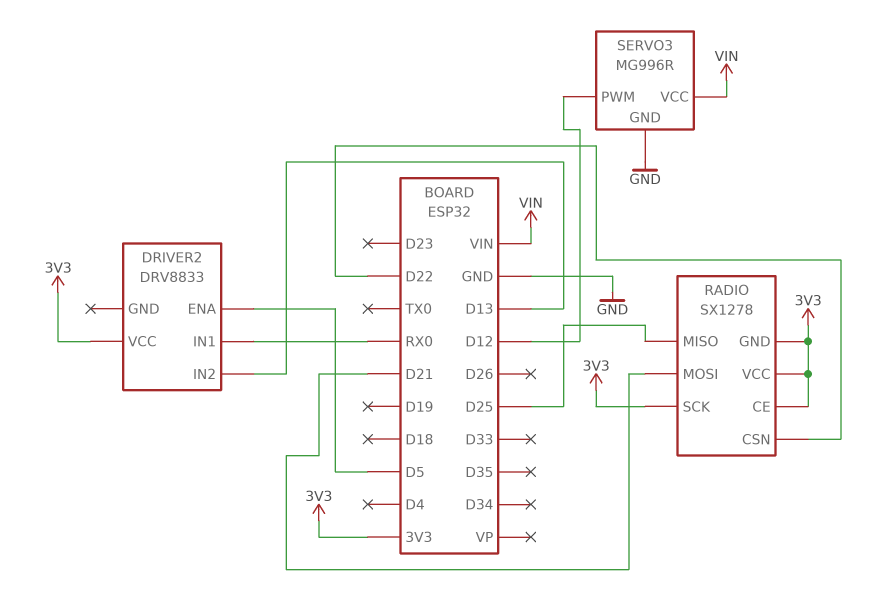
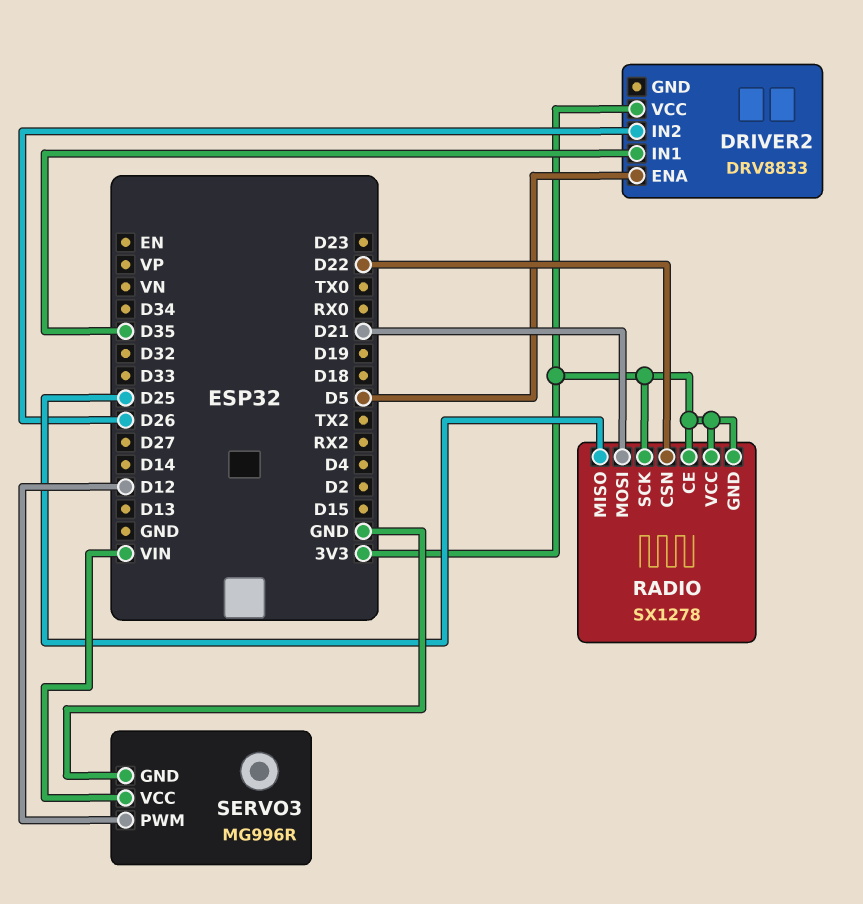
DRIVER2 pin IN1: RX0 -> D35
DRIVER2 pin IN2: D13 -> D26

